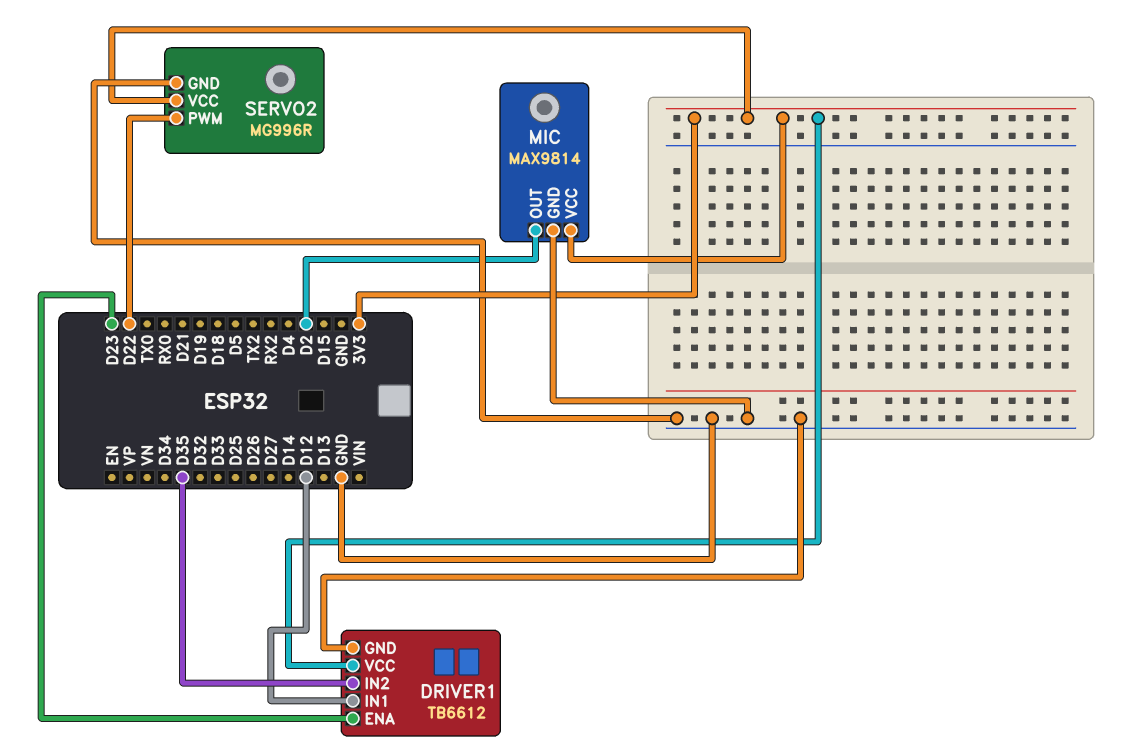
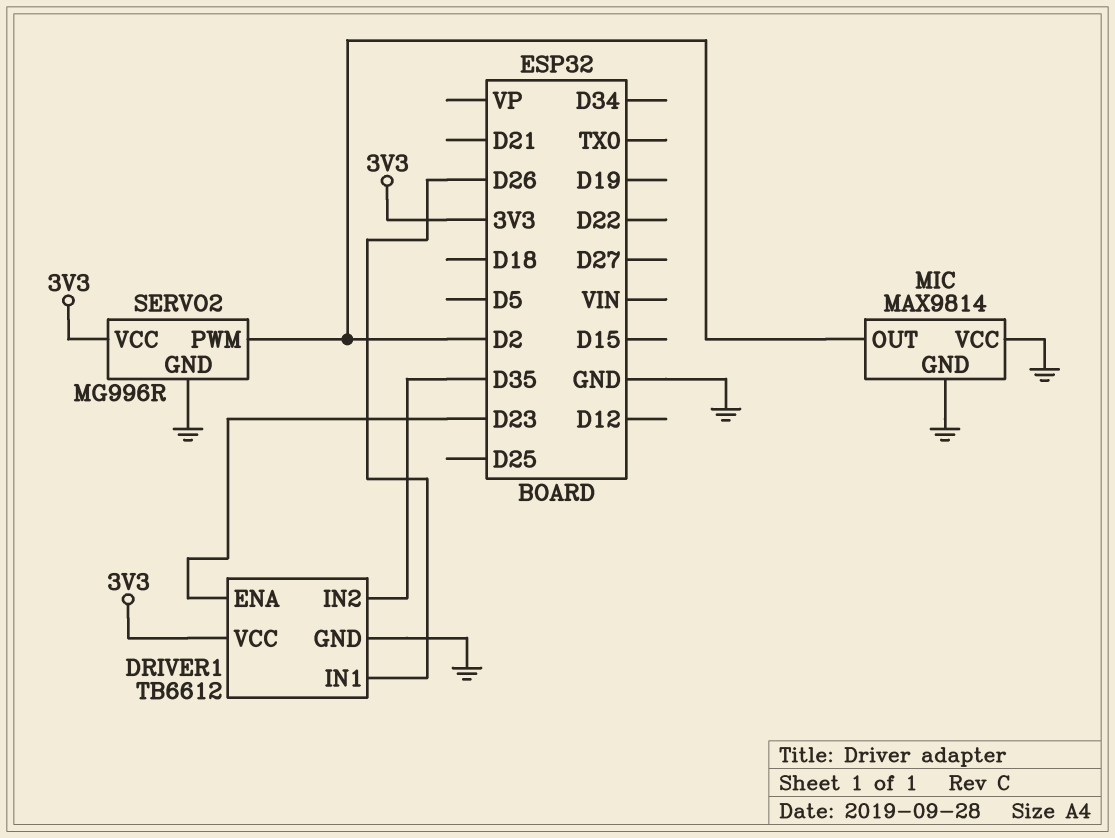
DRIVER1 pin IN1: D12 -> D26
MIC pin VCC: 3V3 -> GND
SERVO2 pin PWM: D22 -> D2

